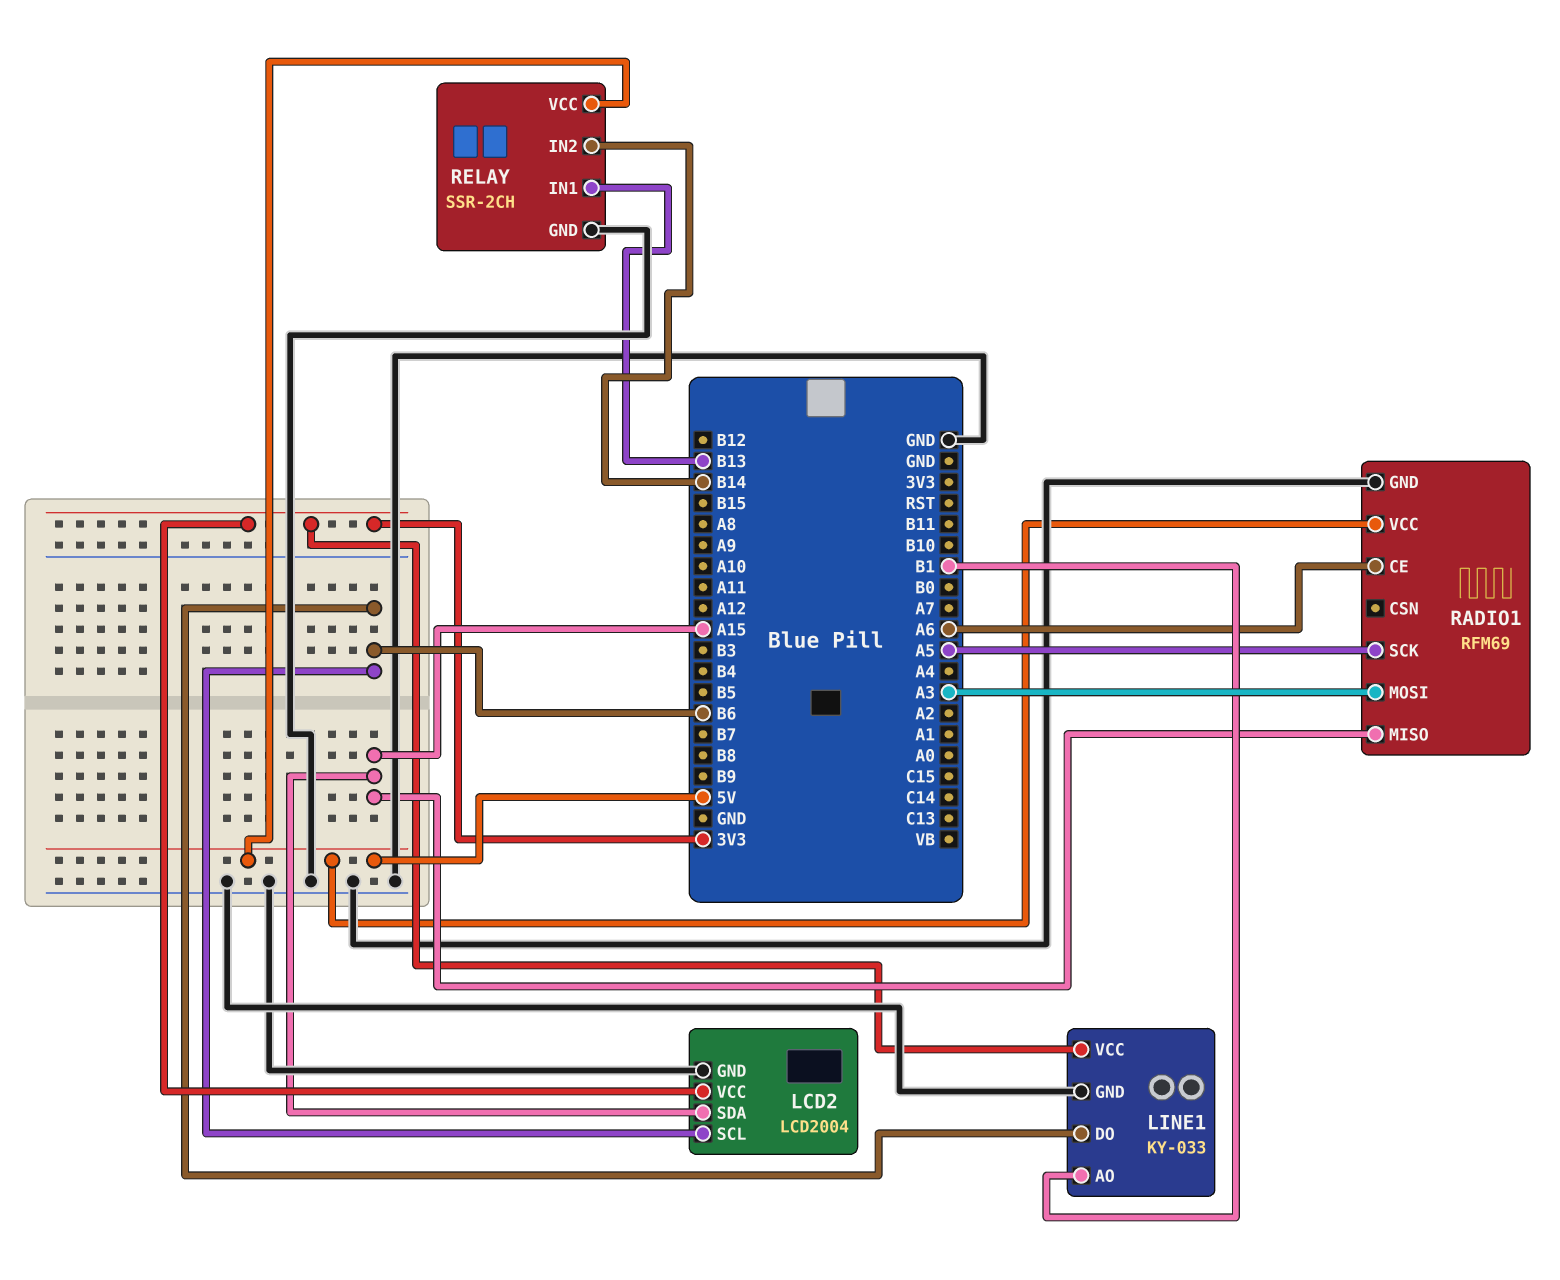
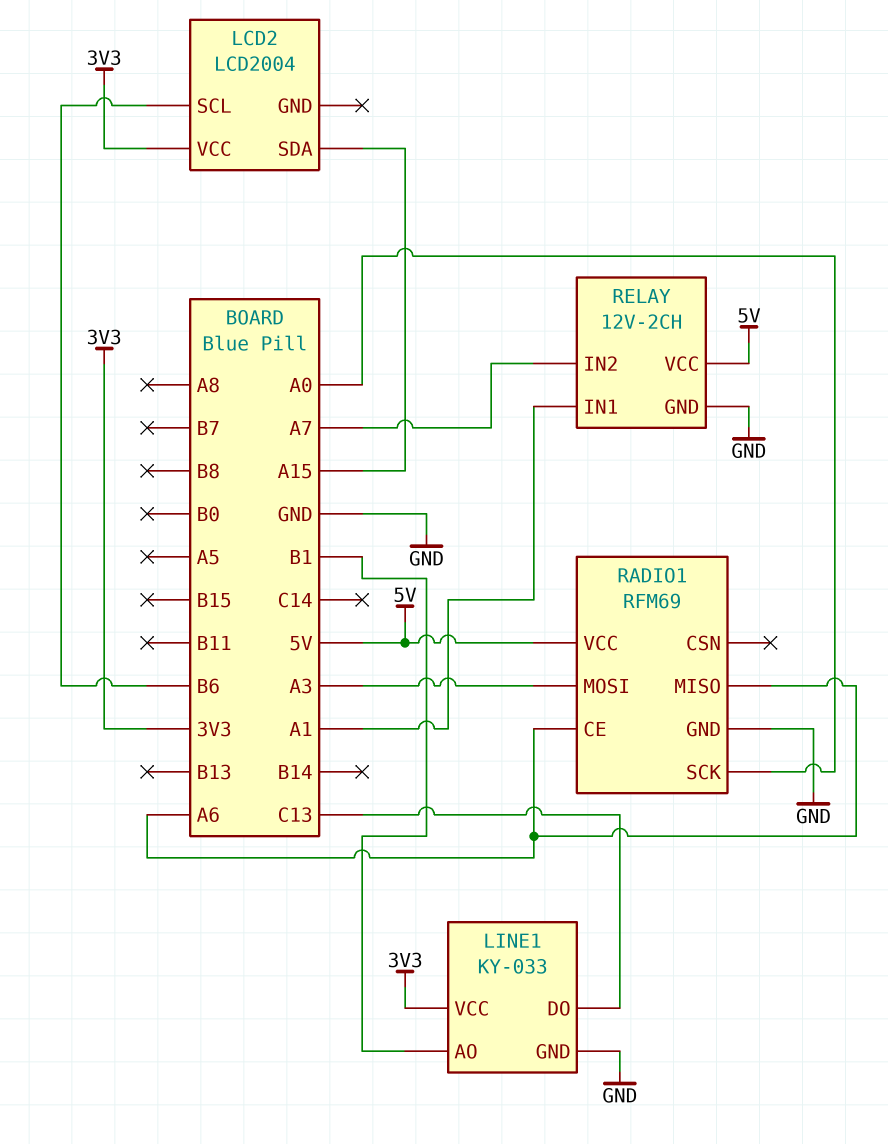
LCD2 pin GND: GND -> none
LINE1 pin DO: B6 -> C13
RADIO1 pin MISO: A15 -> A6
RADIO1 pin SCK: A5 -> A0
RELAY: SSR-2CH -> 12V-2CH
RELAY pin IN1: B13 -> A1
RELAY pin IN2: B14 -> A7

